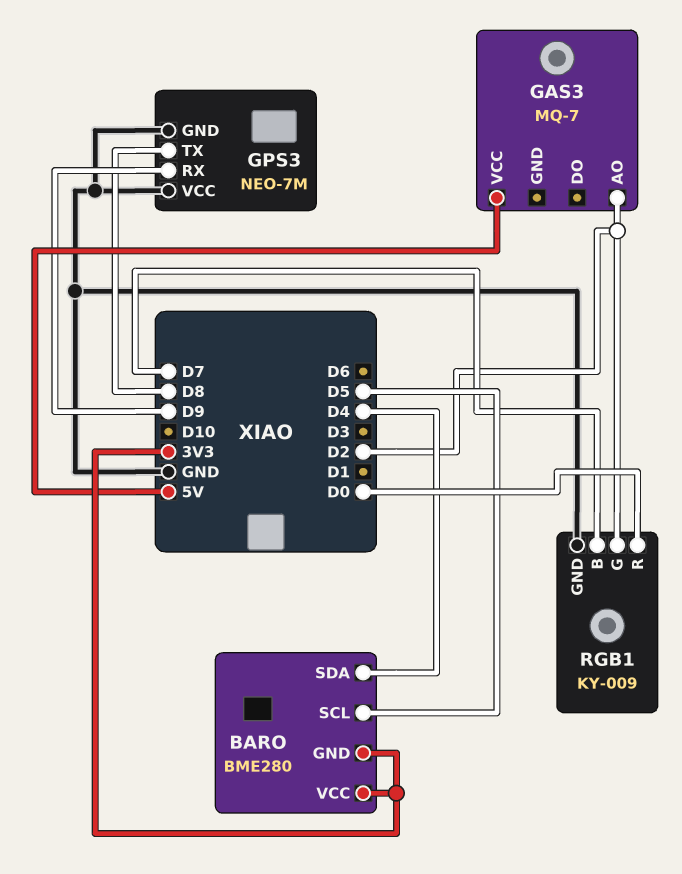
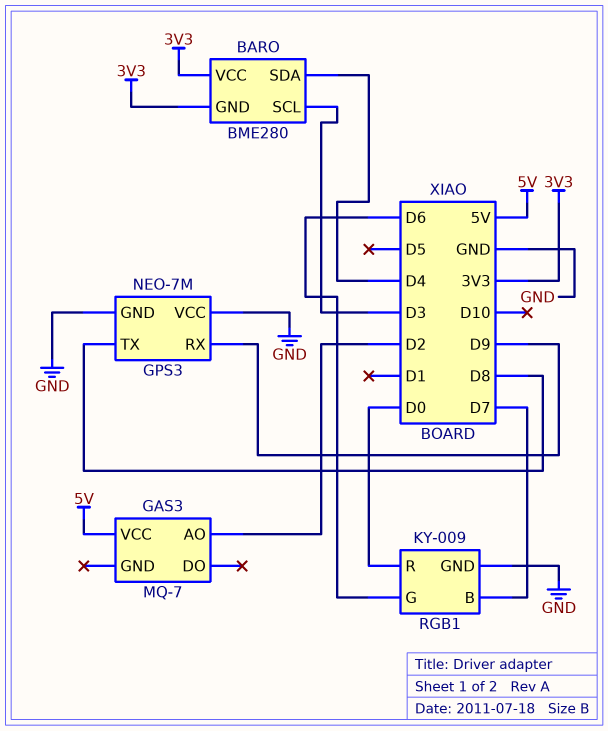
BARO pin SCL: D5 -> D3
RGB1 pin G: D2 -> D6

